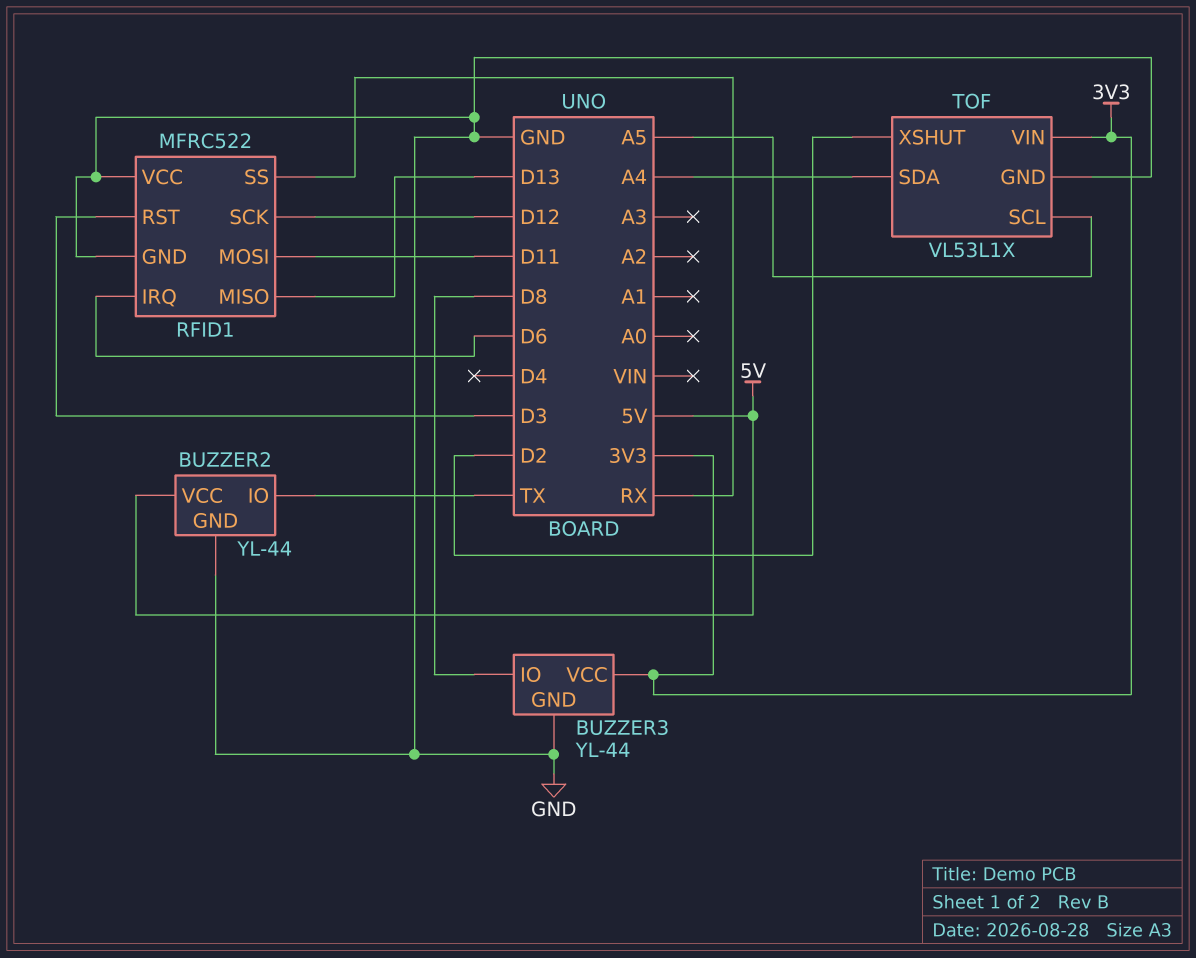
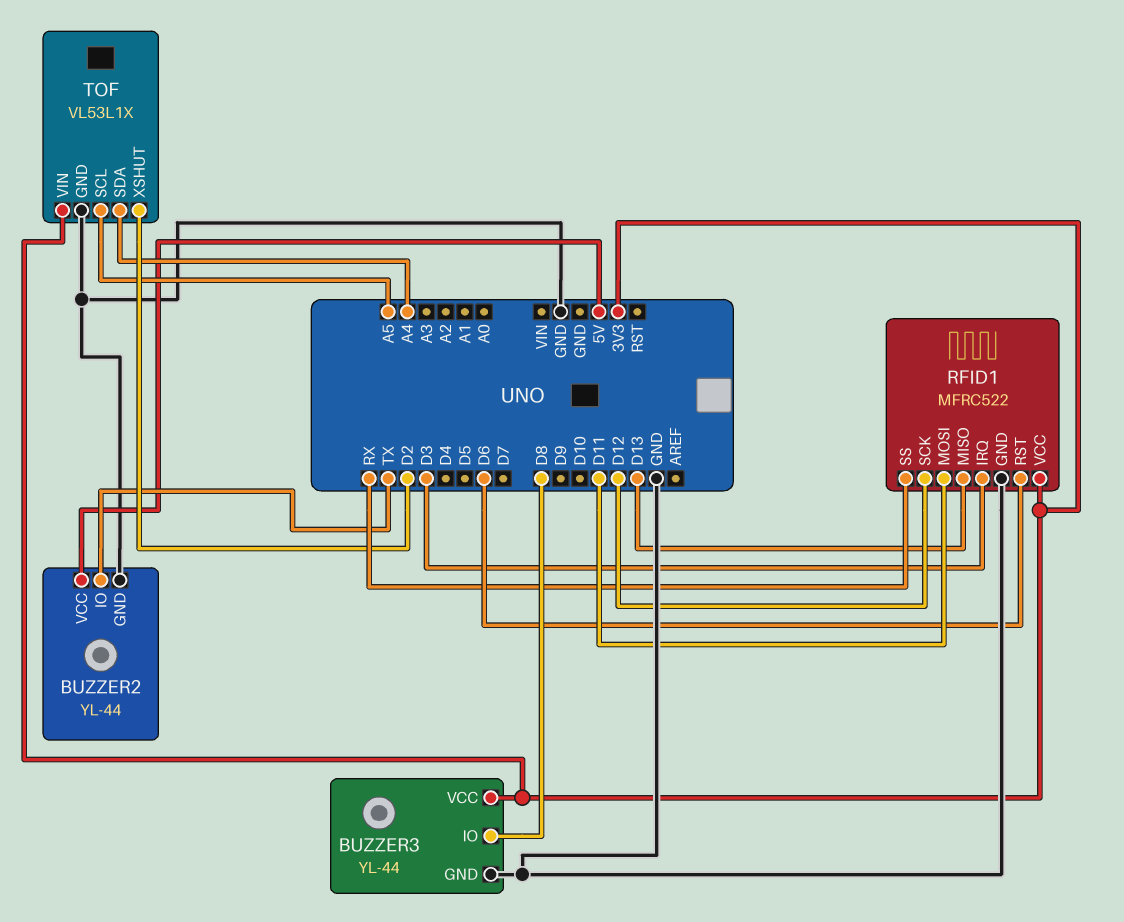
RFID1 pin IRQ: D6 -> D3
RFID1 pin RST: D3 -> D6
RFID1 pin VCC: GND -> 3V3

